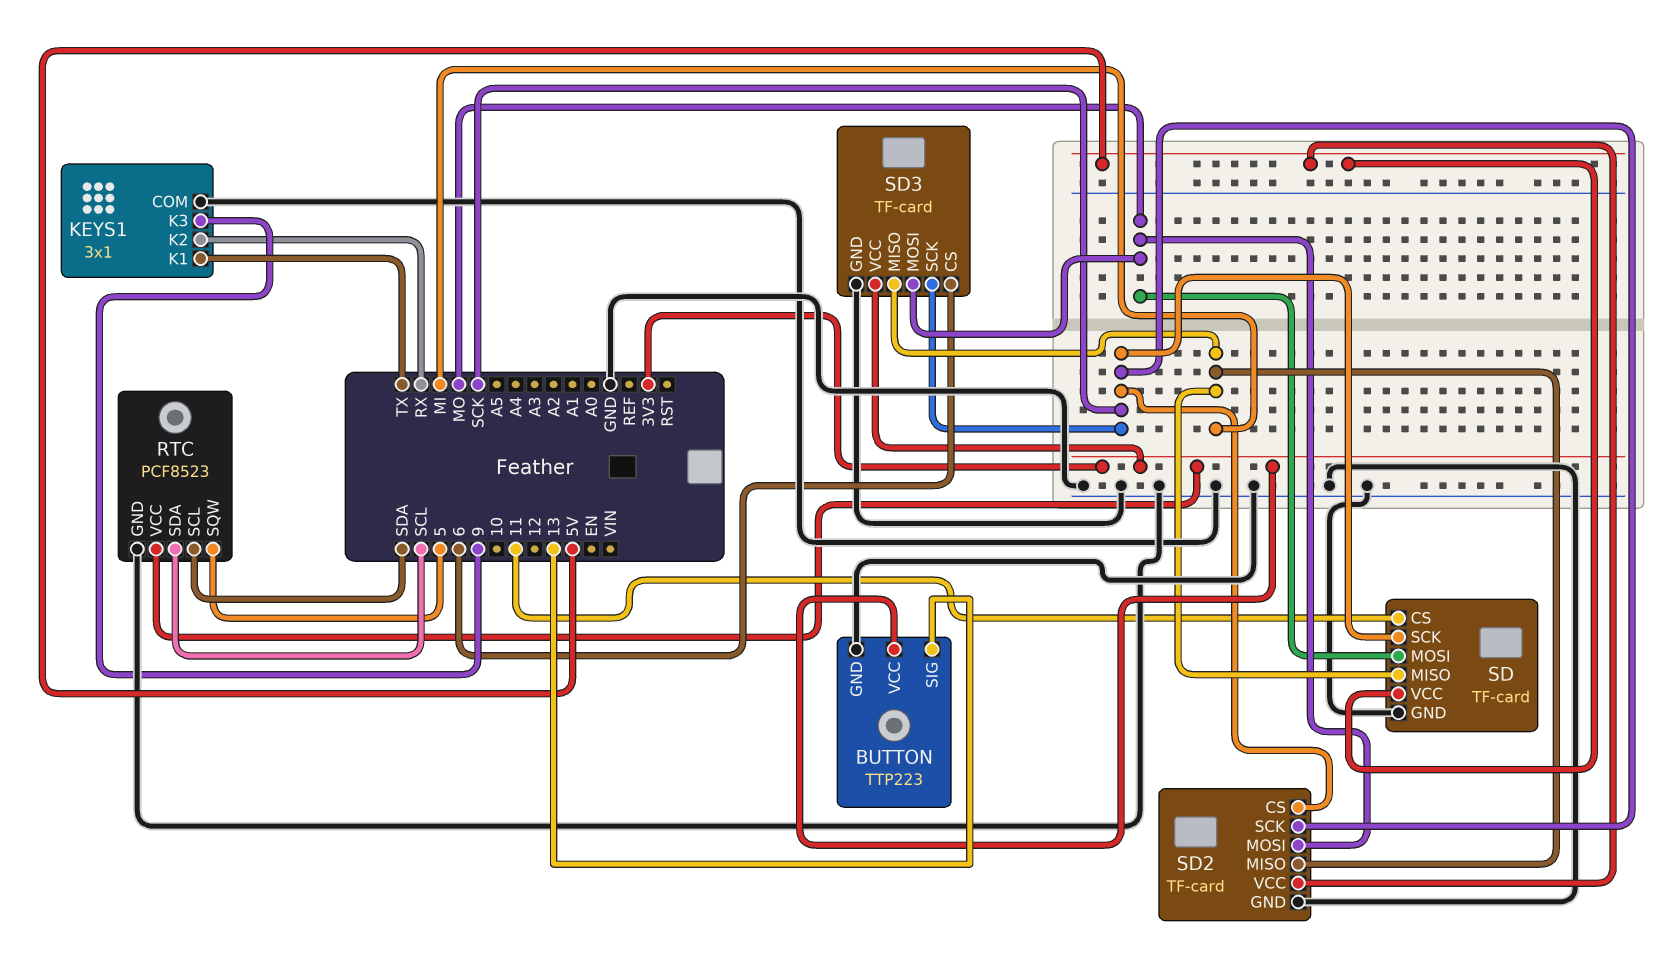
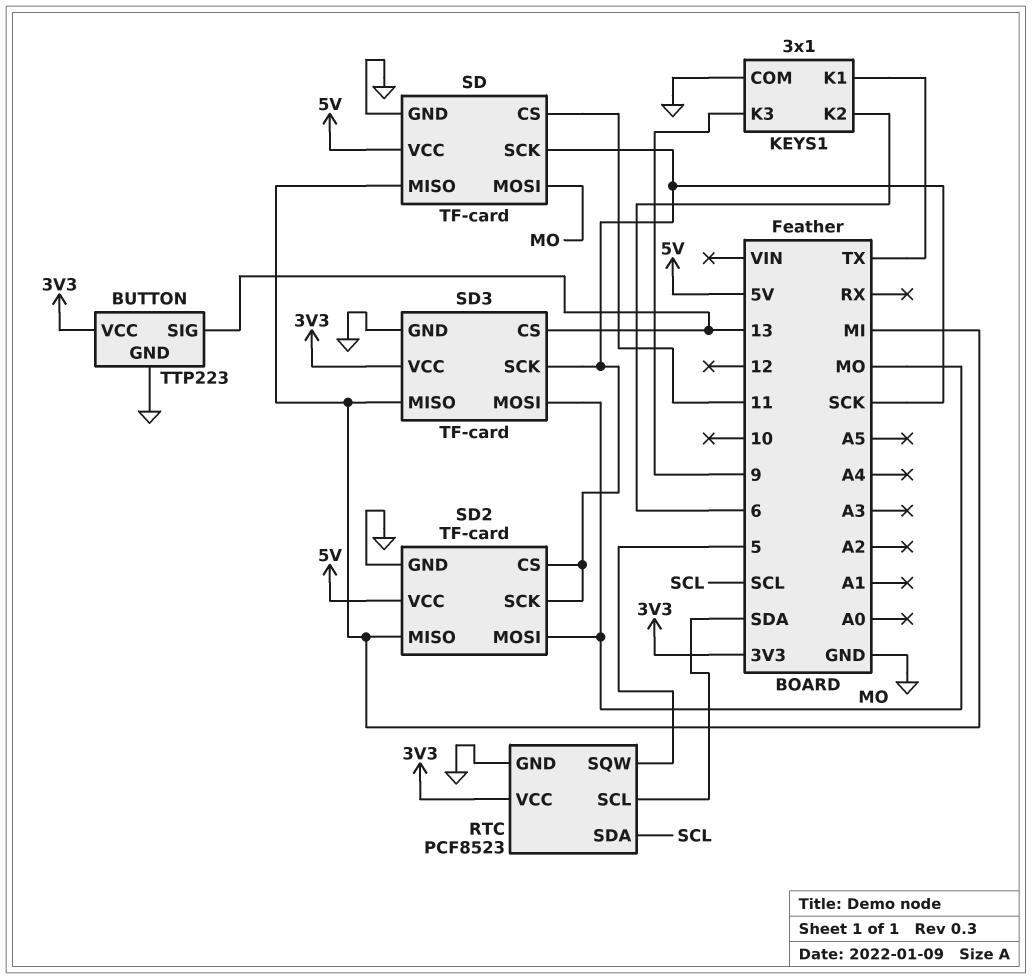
KEYS1 pin K2: RX -> 6
SD3 pin CS: 6 -> 13

